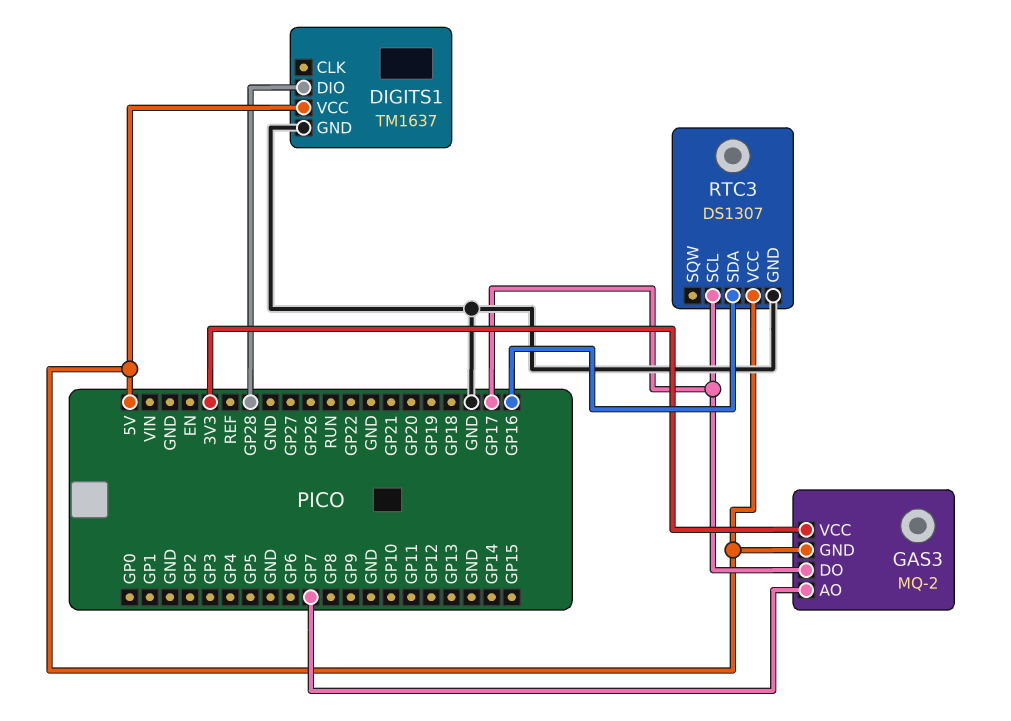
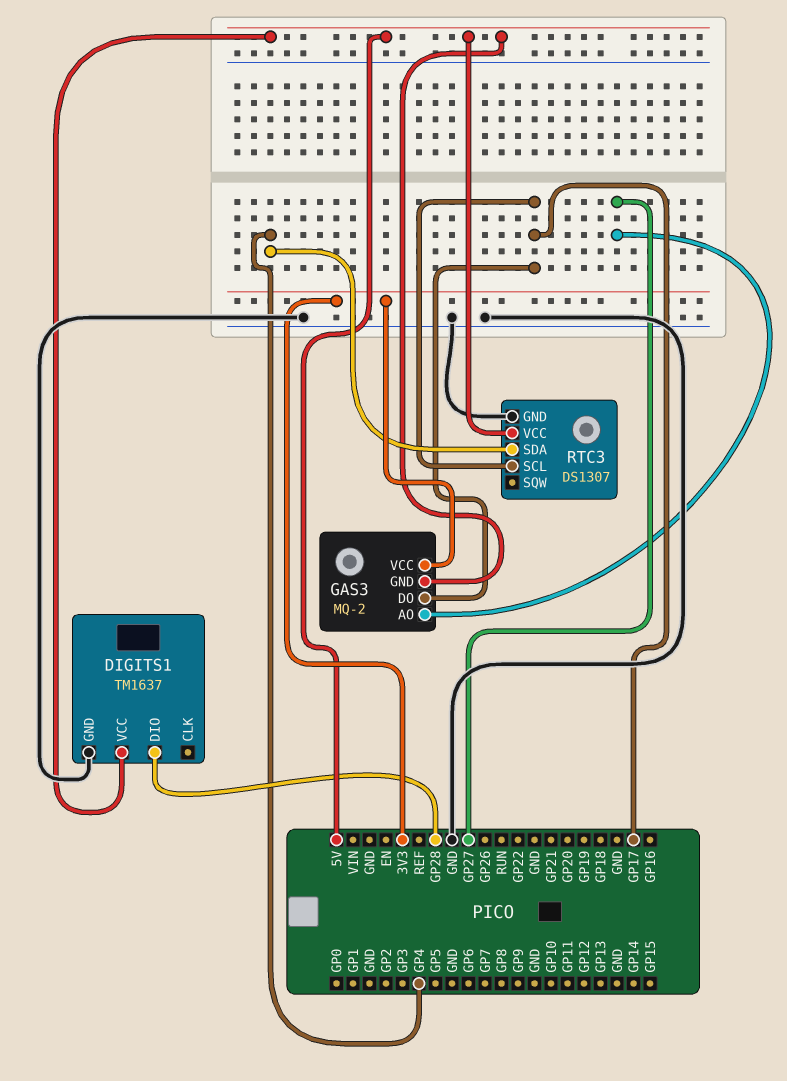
GAS3 pin AO: GP7 -> GP27
RTC3 pin SDA: GP16 -> GP4

